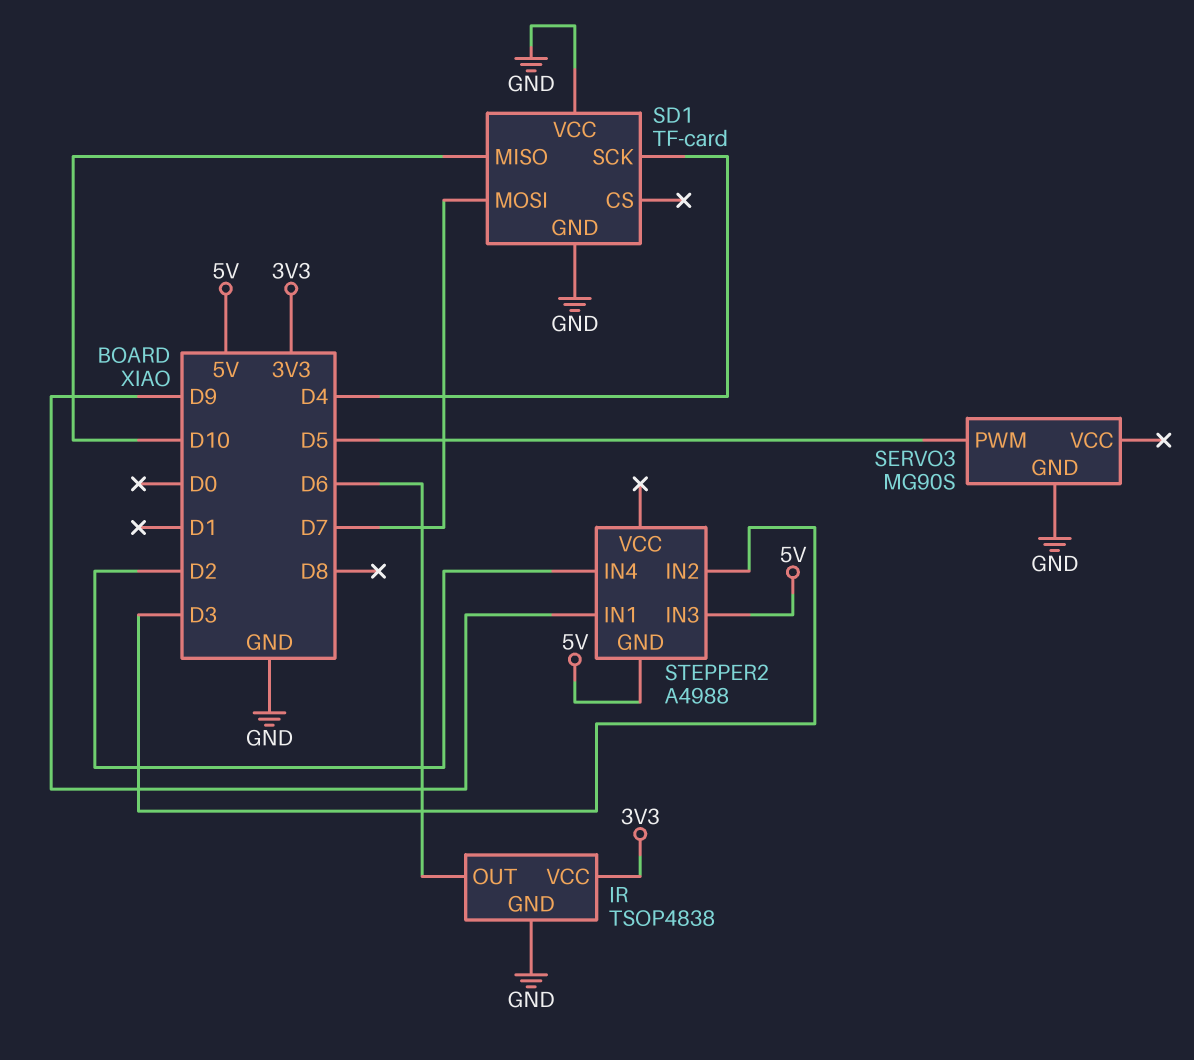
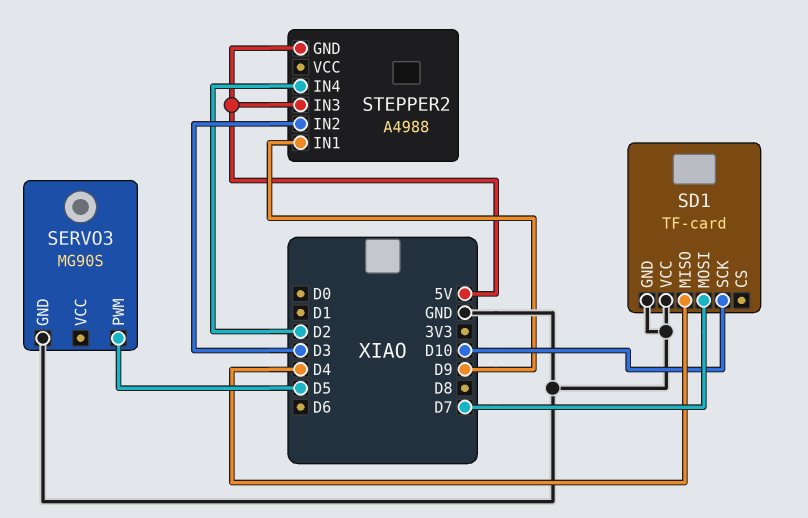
IR: TSOP4838 -> none
IR pin GND: GND -> none
IR pin OUT: D6 -> none
IR pin VCC: 3V3 -> none
SD1 pin MISO: D10 -> D4
SD1 pin SCK: D4 -> D10

